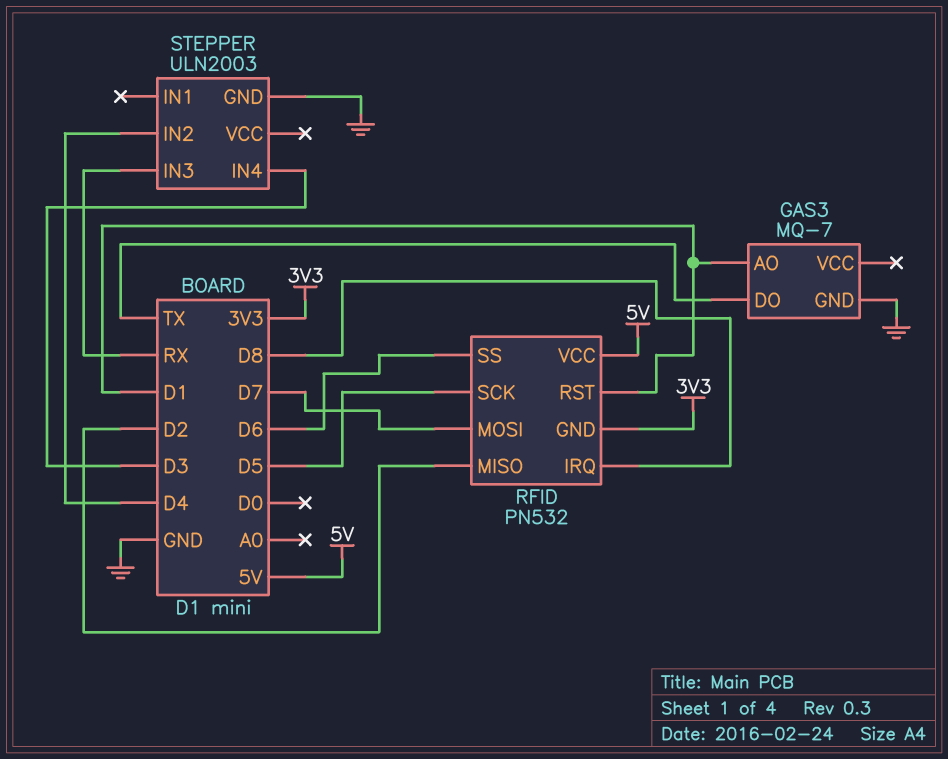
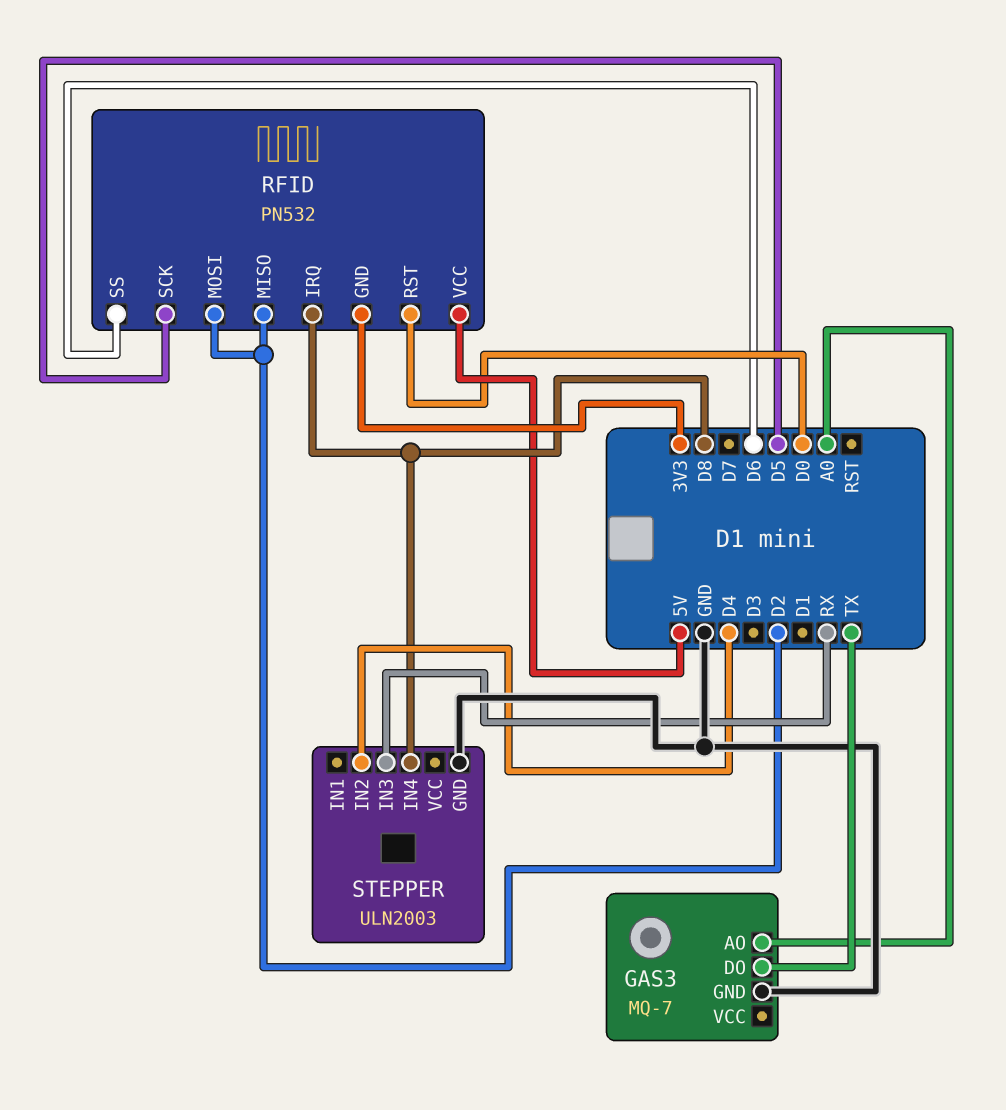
GAS3 pin AO: D1 -> A0
RFID pin MOSI: D7 -> D2
RFID pin RST: D1 -> D0
STEPPER pin IN4: D3 -> D8

